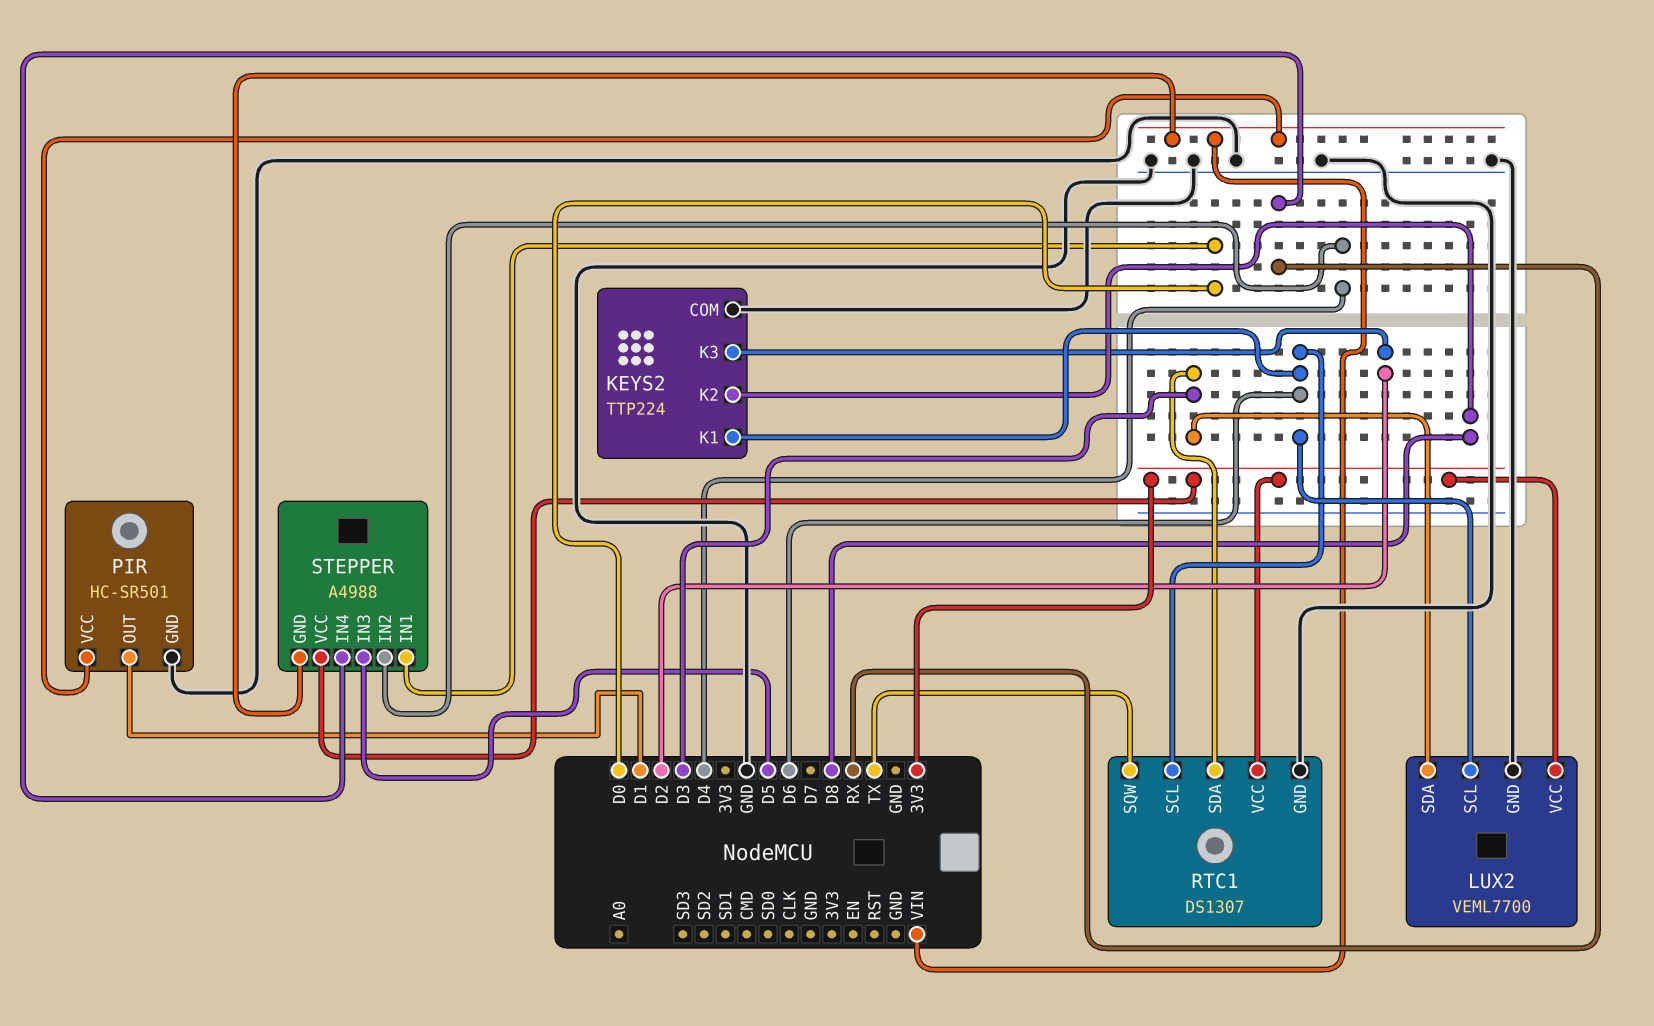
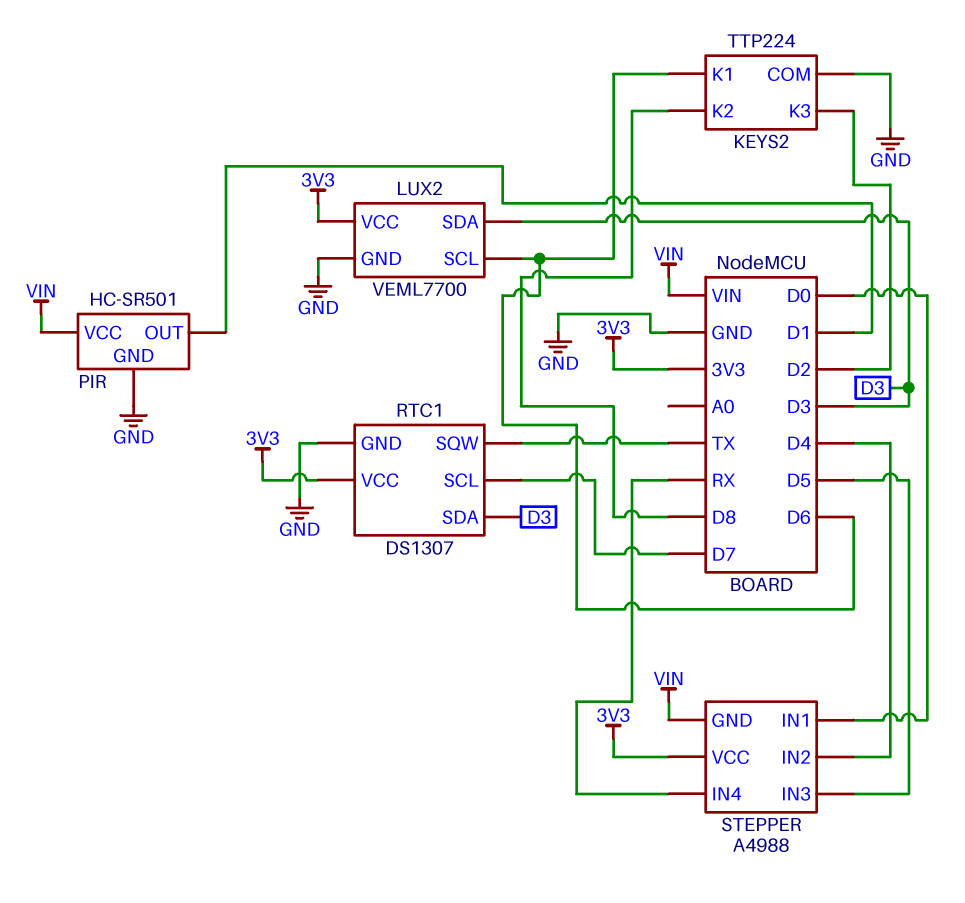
RTC1 pin SCL: D6 -> D7

